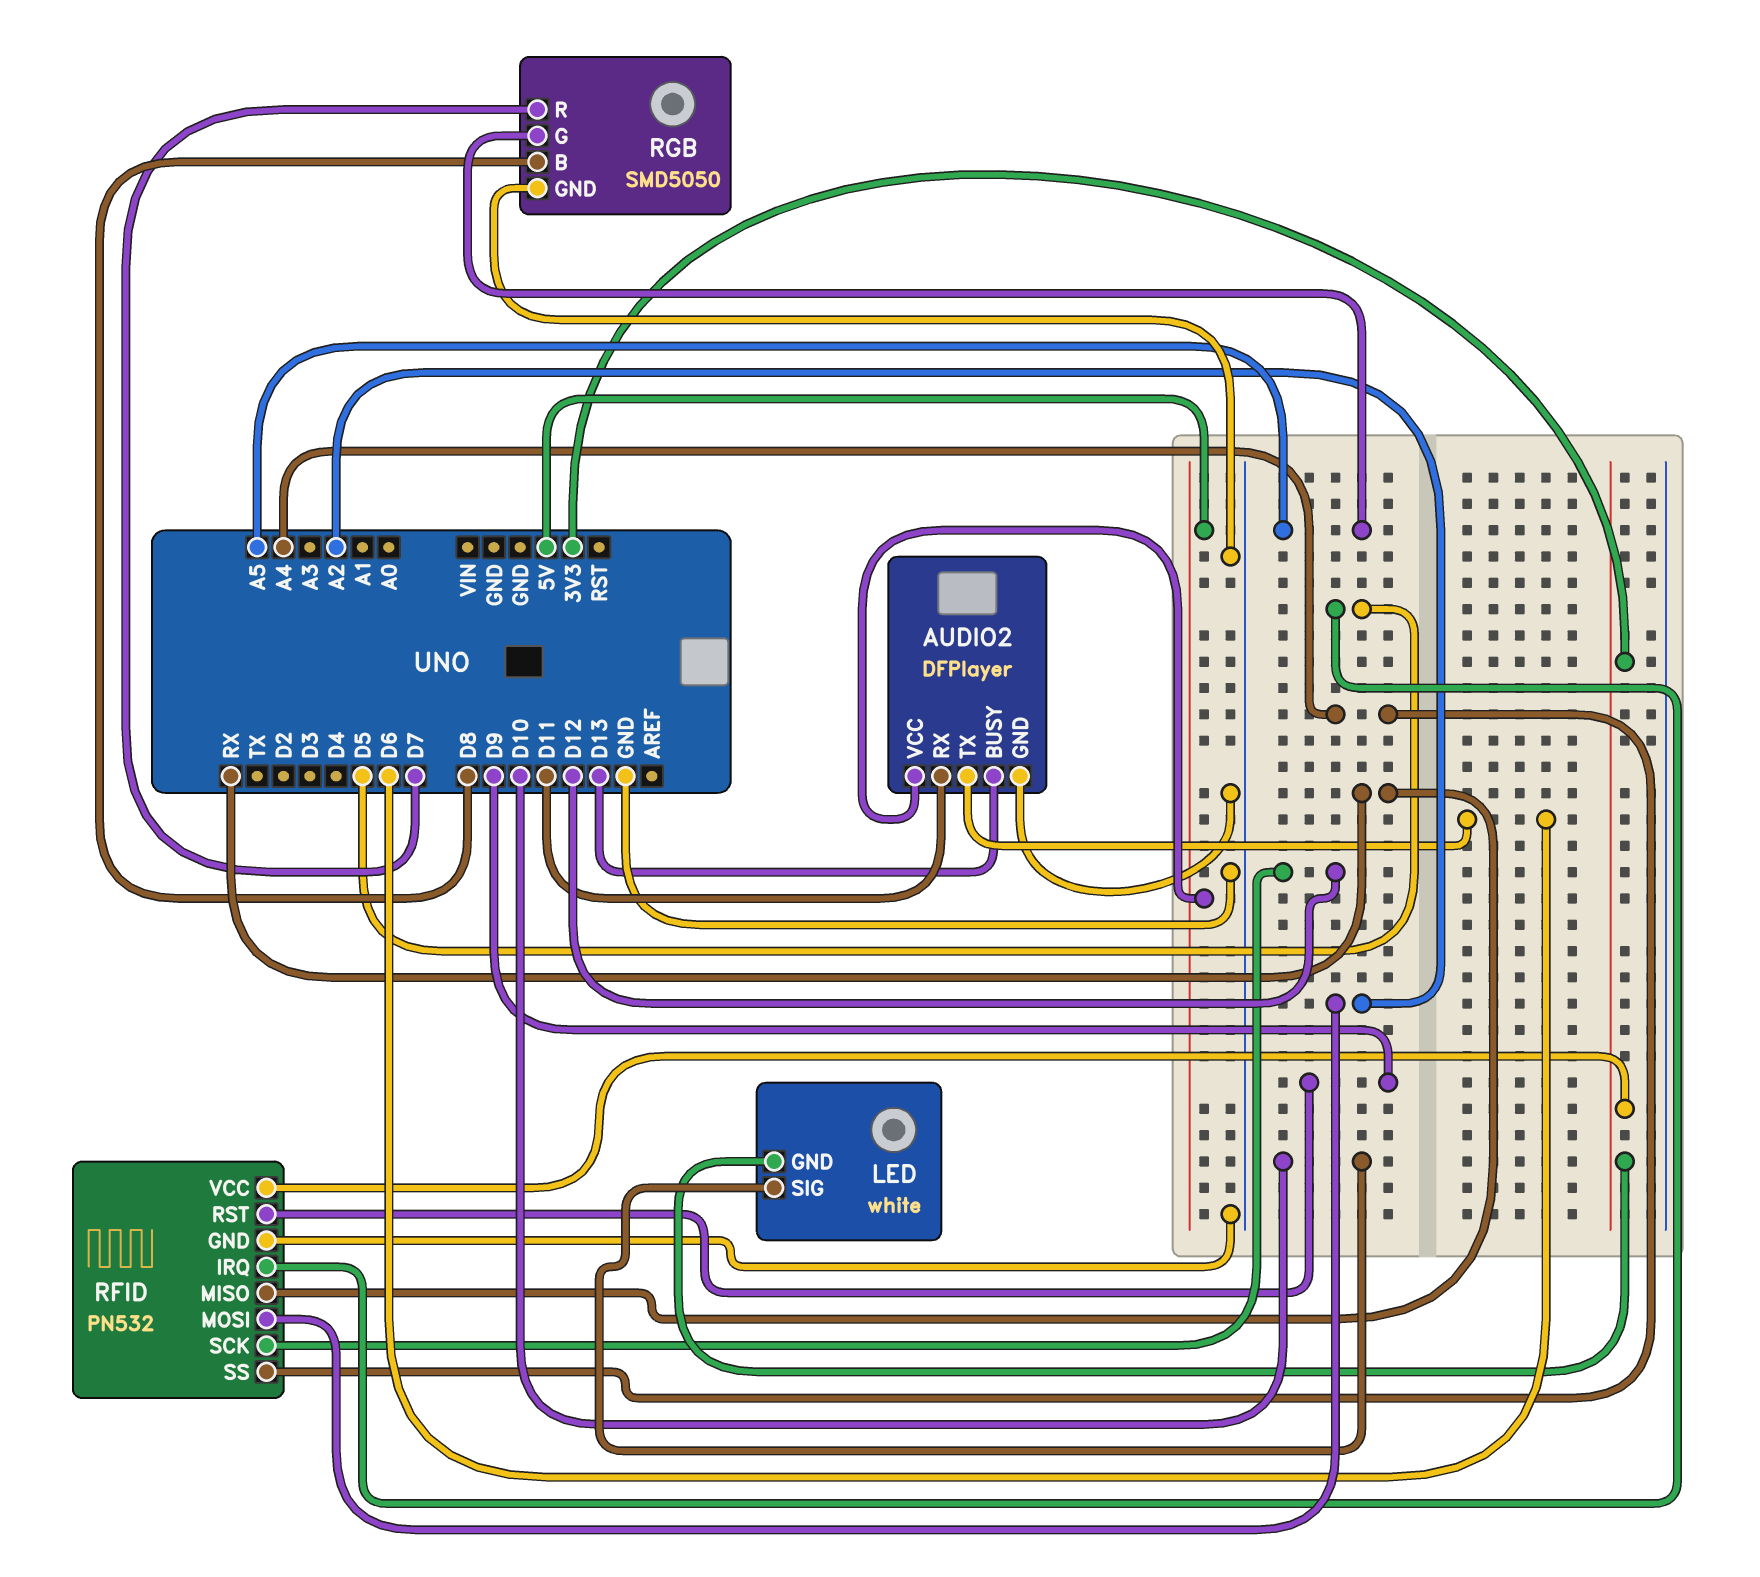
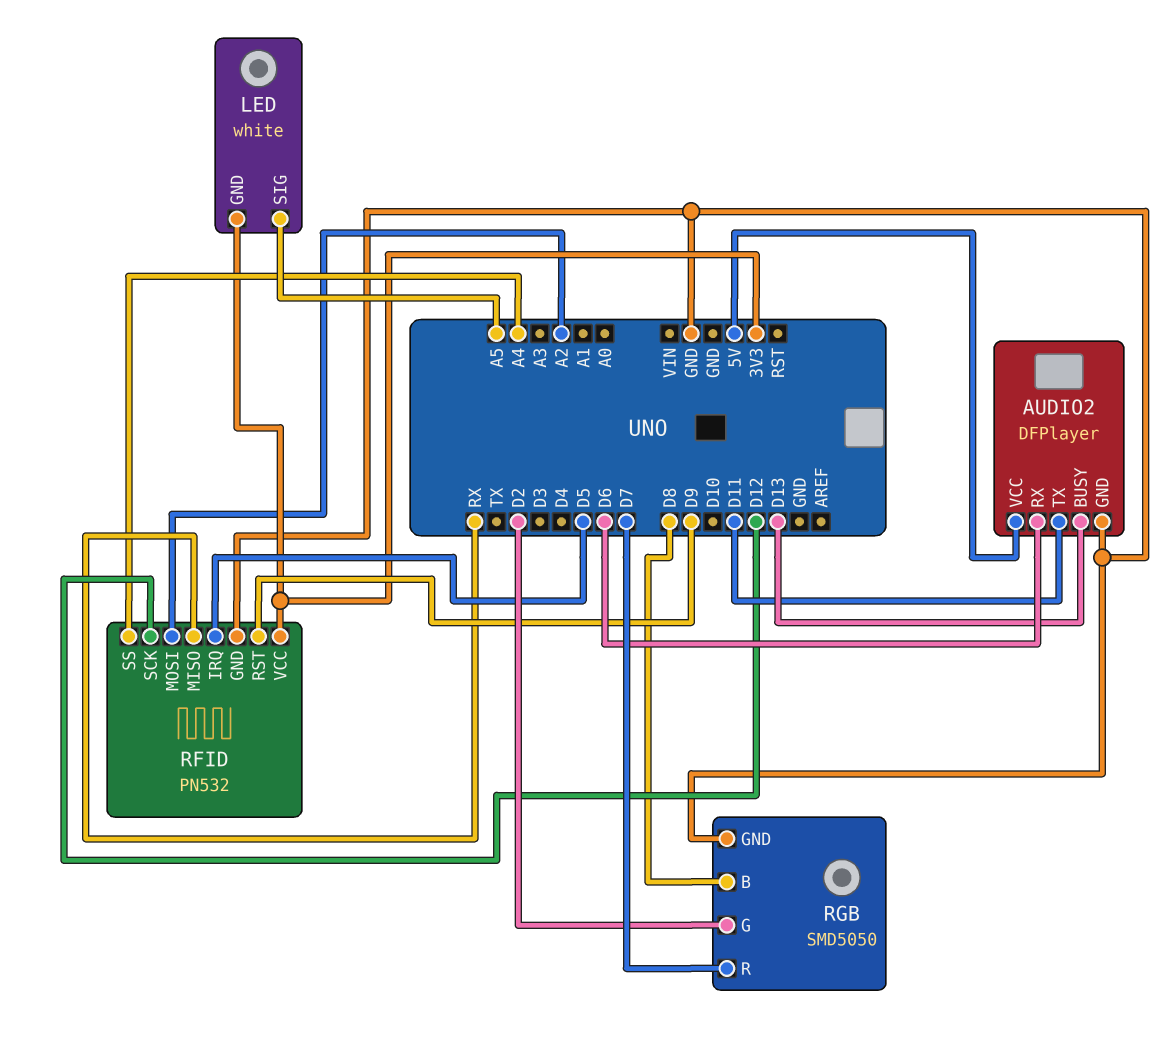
AUDIO2 pin RX: D11 -> D6
AUDIO2 pin TX: D6 -> D11
LED pin SIG: D10 -> A5
RGB pin G: A5 -> D2

